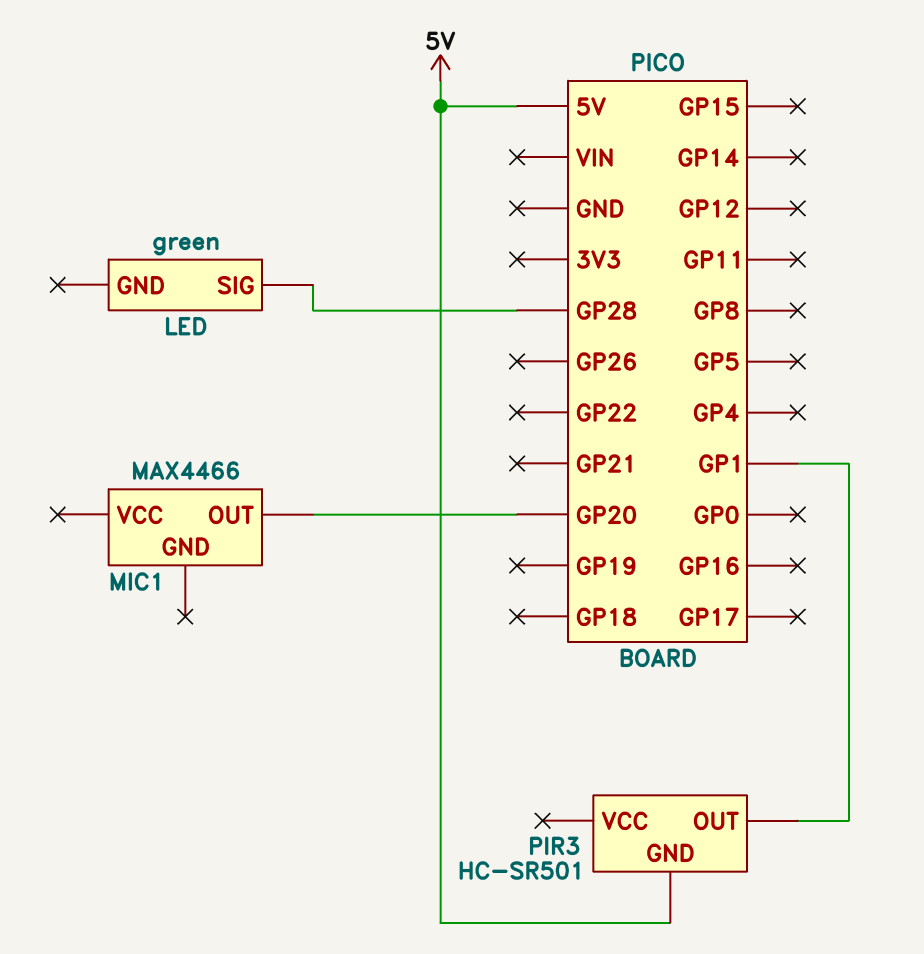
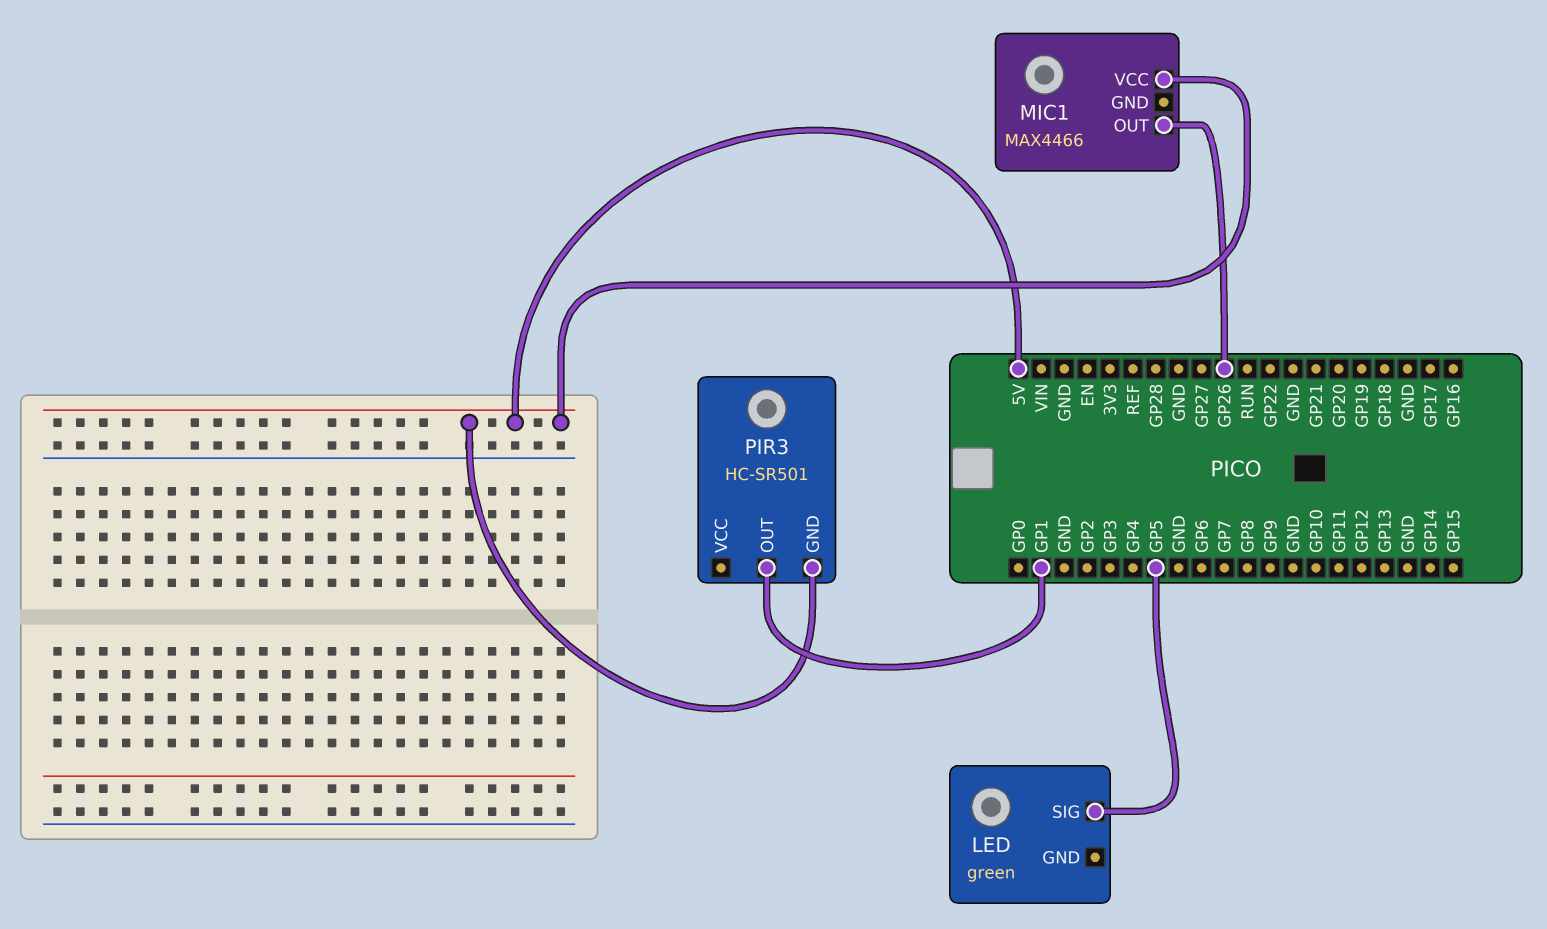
LED pin SIG: GP28 -> GP5
MIC1 pin OUT: GP20 -> GP26
MIC1 pin VCC: none -> 5V

